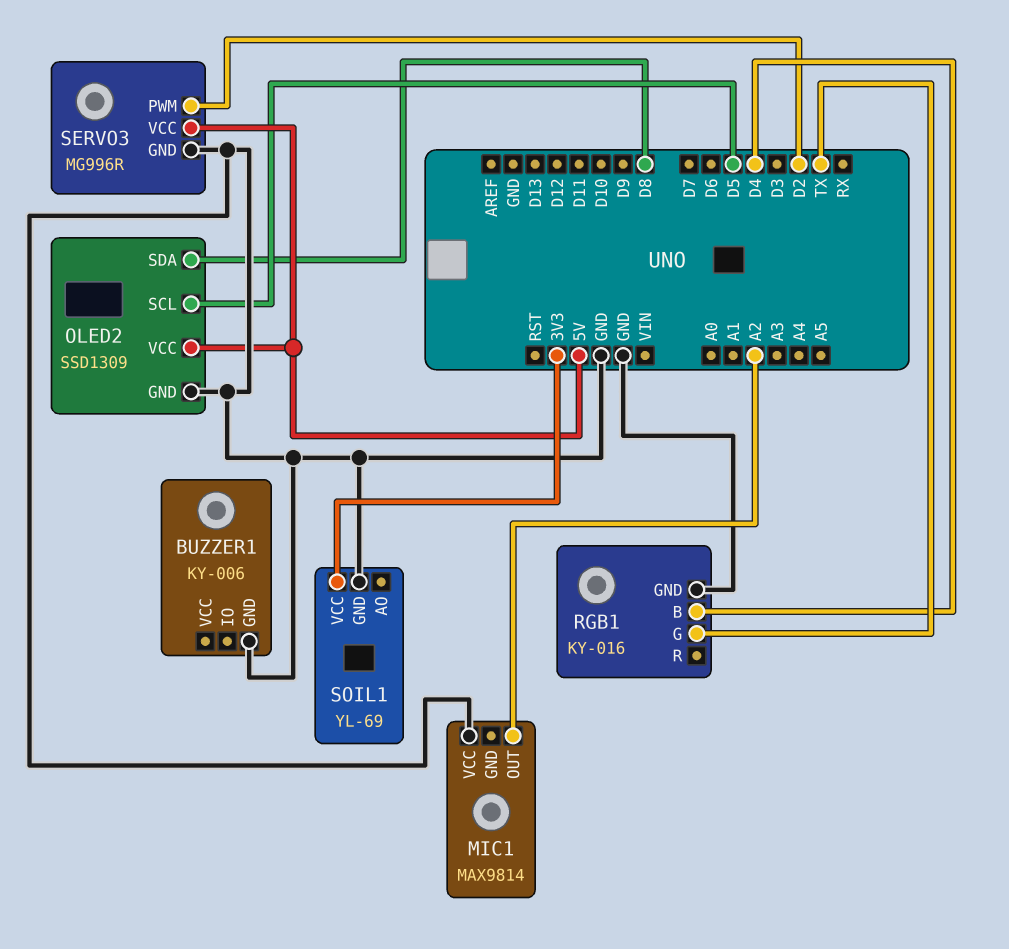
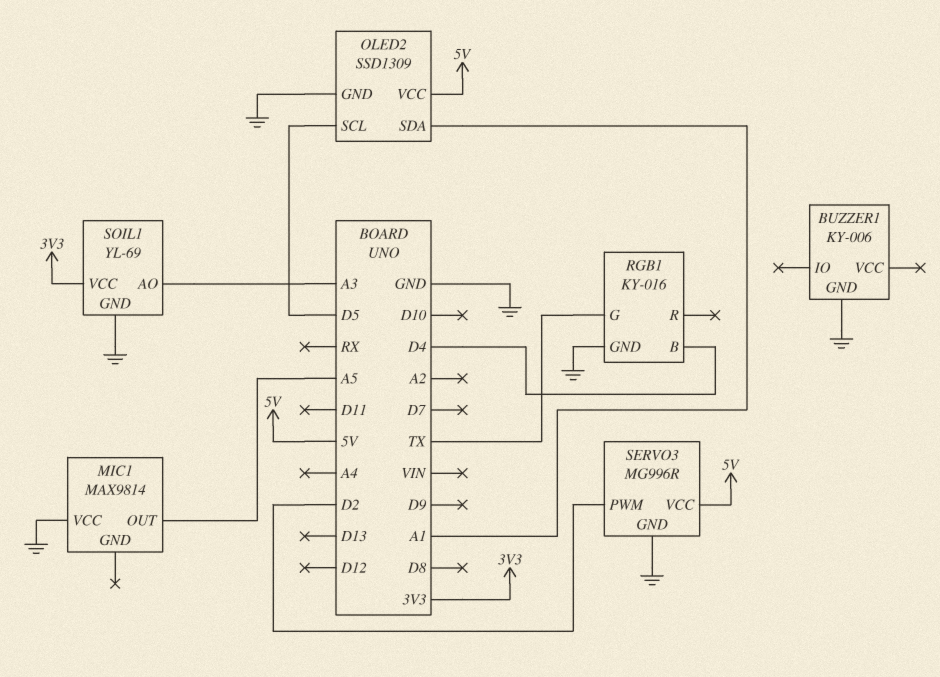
MIC1 pin OUT: A2 -> A5
OLED2 pin SDA: D8 -> A1
SOIL1 pin AO: none -> A3

